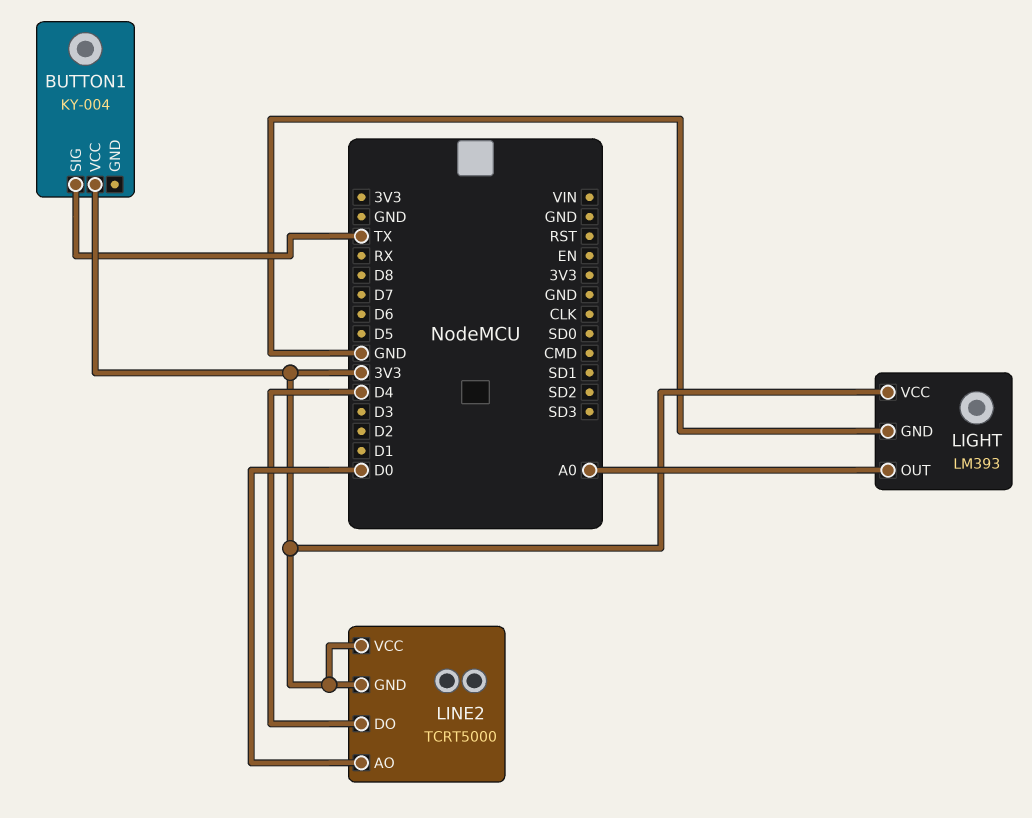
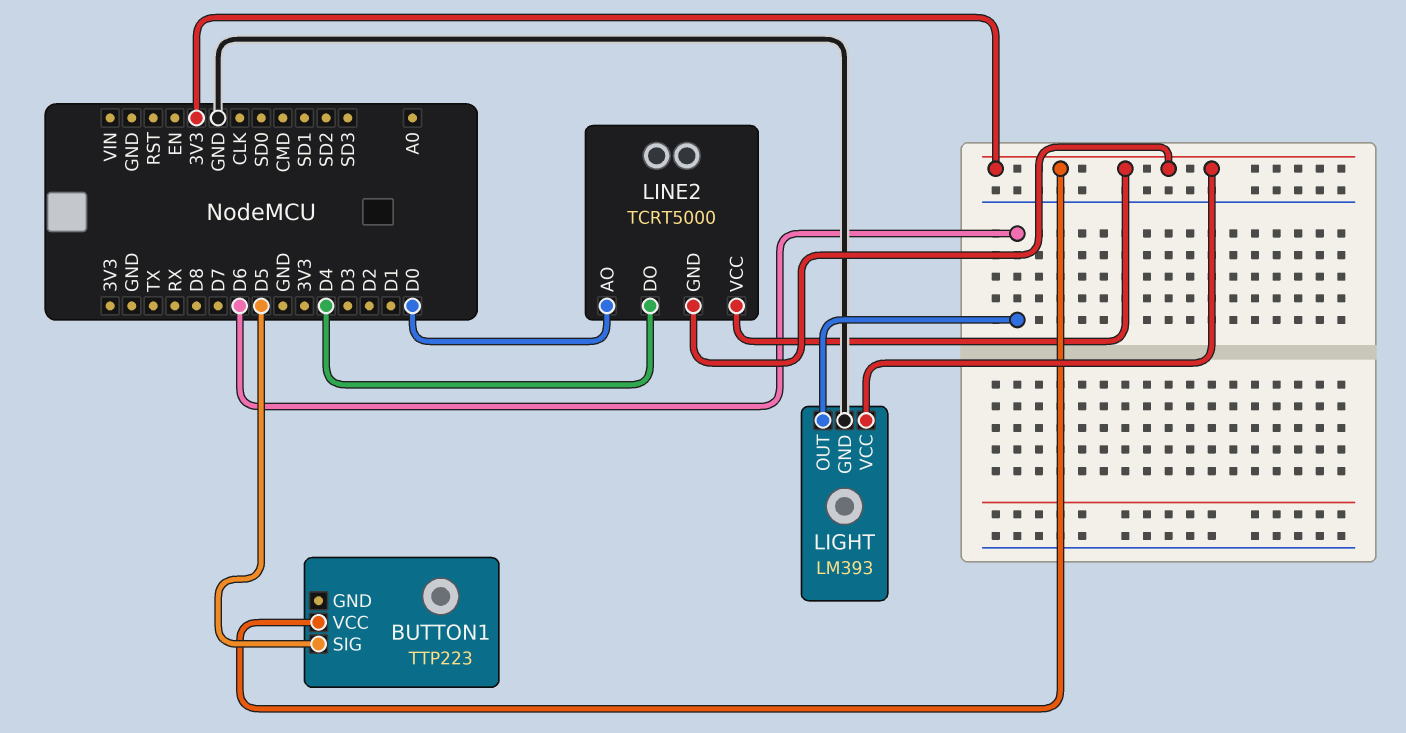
BUTTON1: KY-004 -> TTP223
BUTTON1 pin SIG: TX -> D5
LIGHT pin OUT: A0 -> D6

